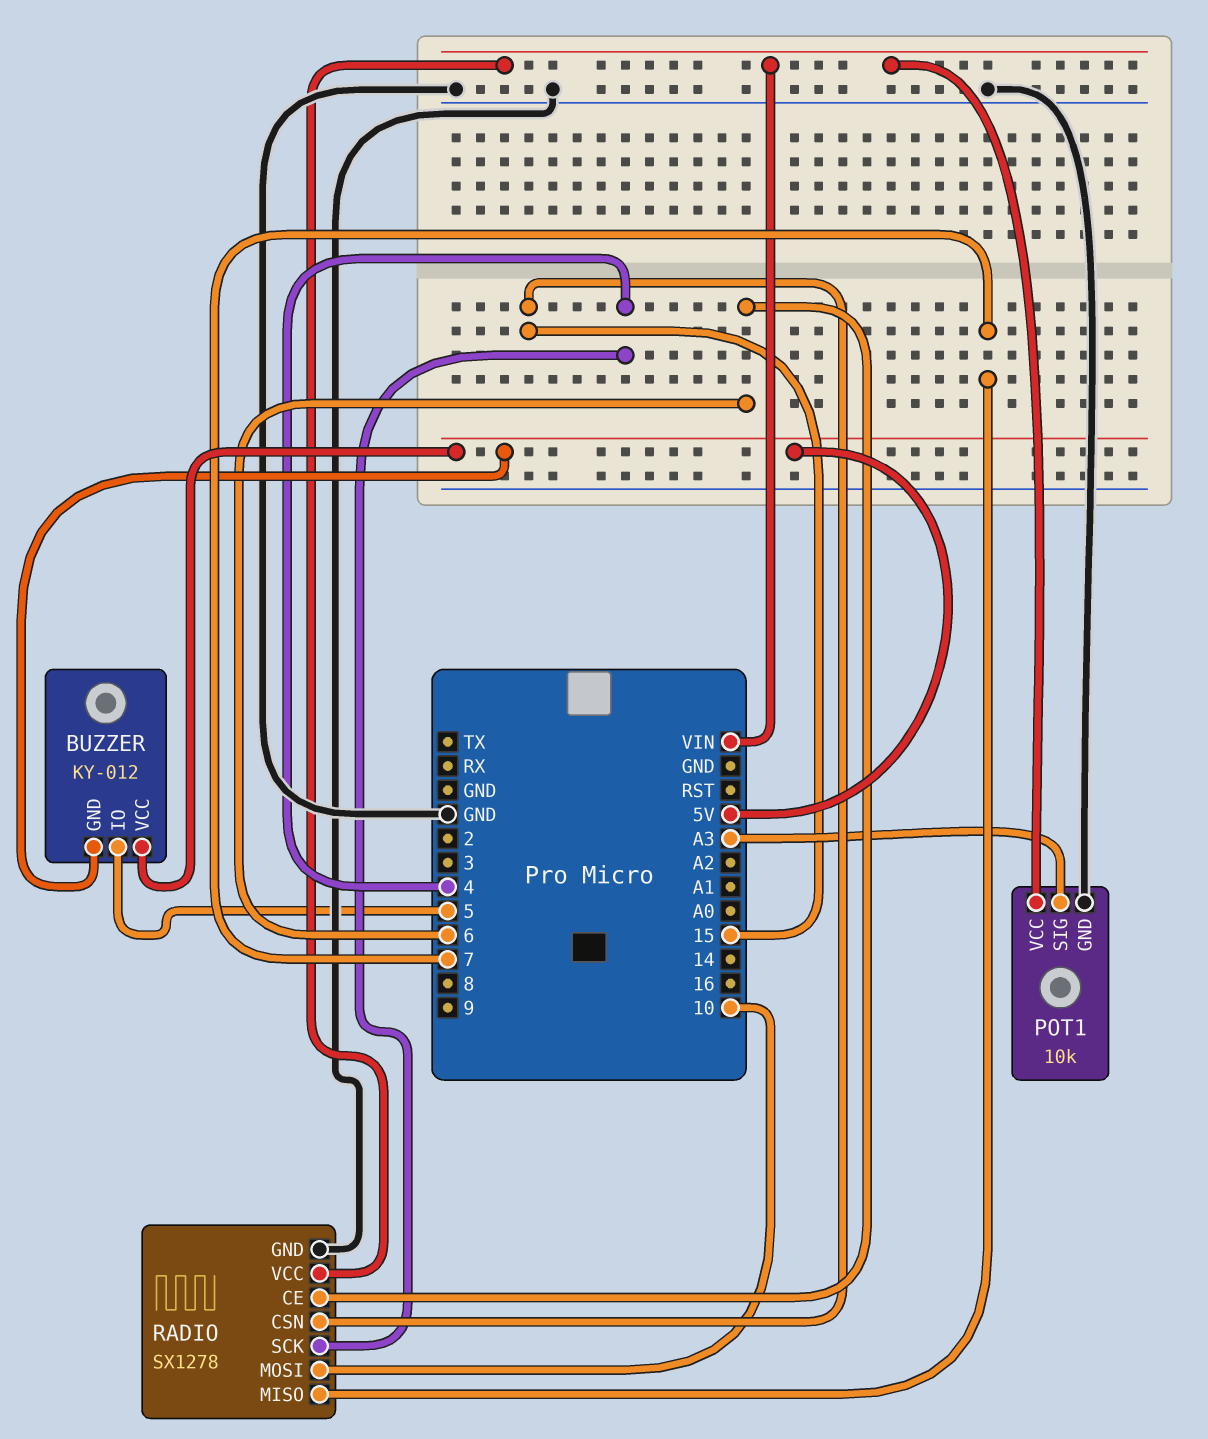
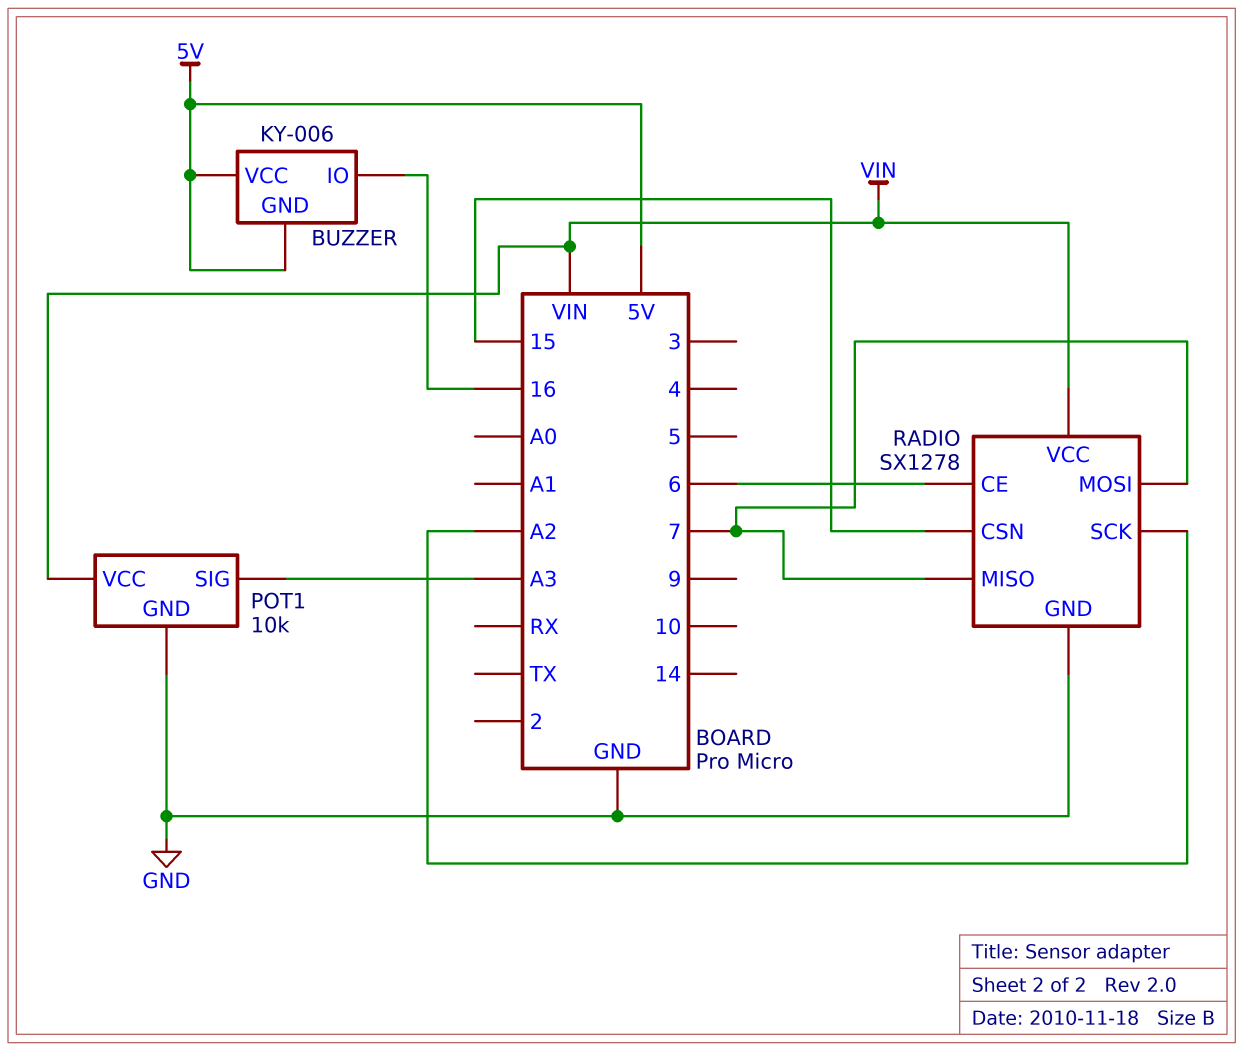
BUZZER: KY-012 -> KY-006
BUZZER pin IO: 5 -> 16
RADIO pin MOSI: 10 -> 7
RADIO pin SCK: 4 -> A2

